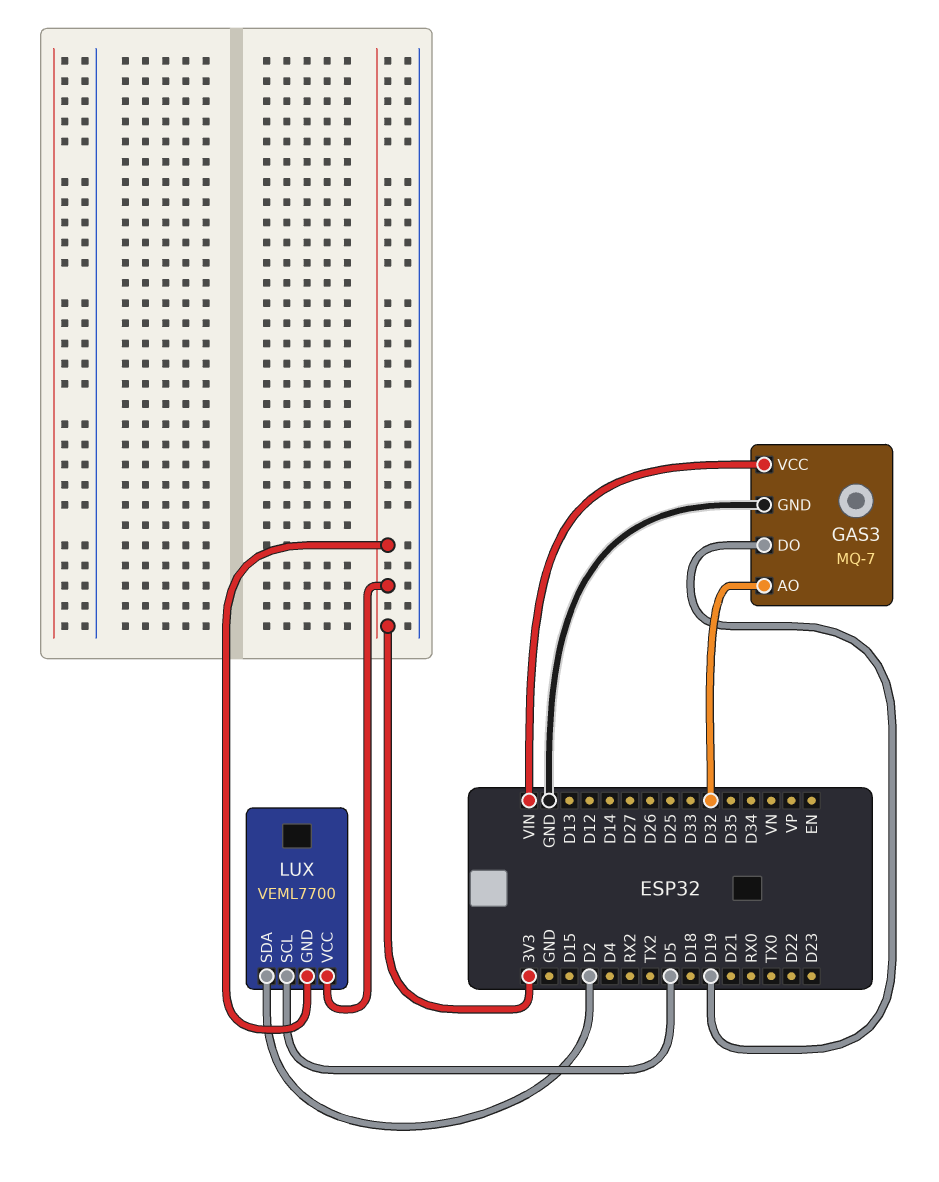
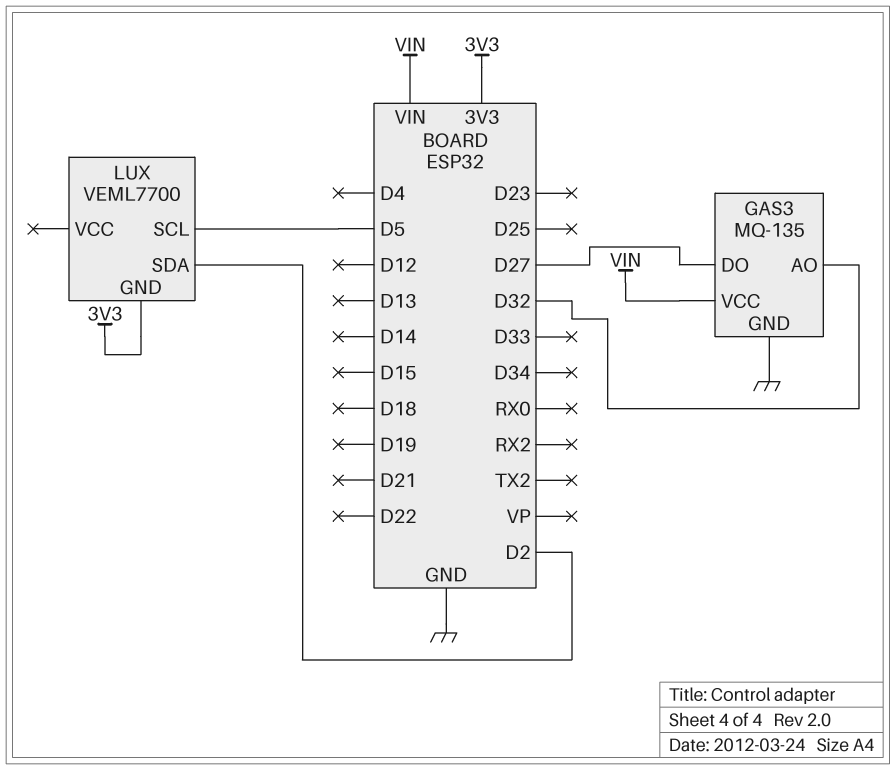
GAS3: MQ-7 -> MQ-135
GAS3 pin DO: D19 -> D27
LUX pin VCC: 3V3 -> none

